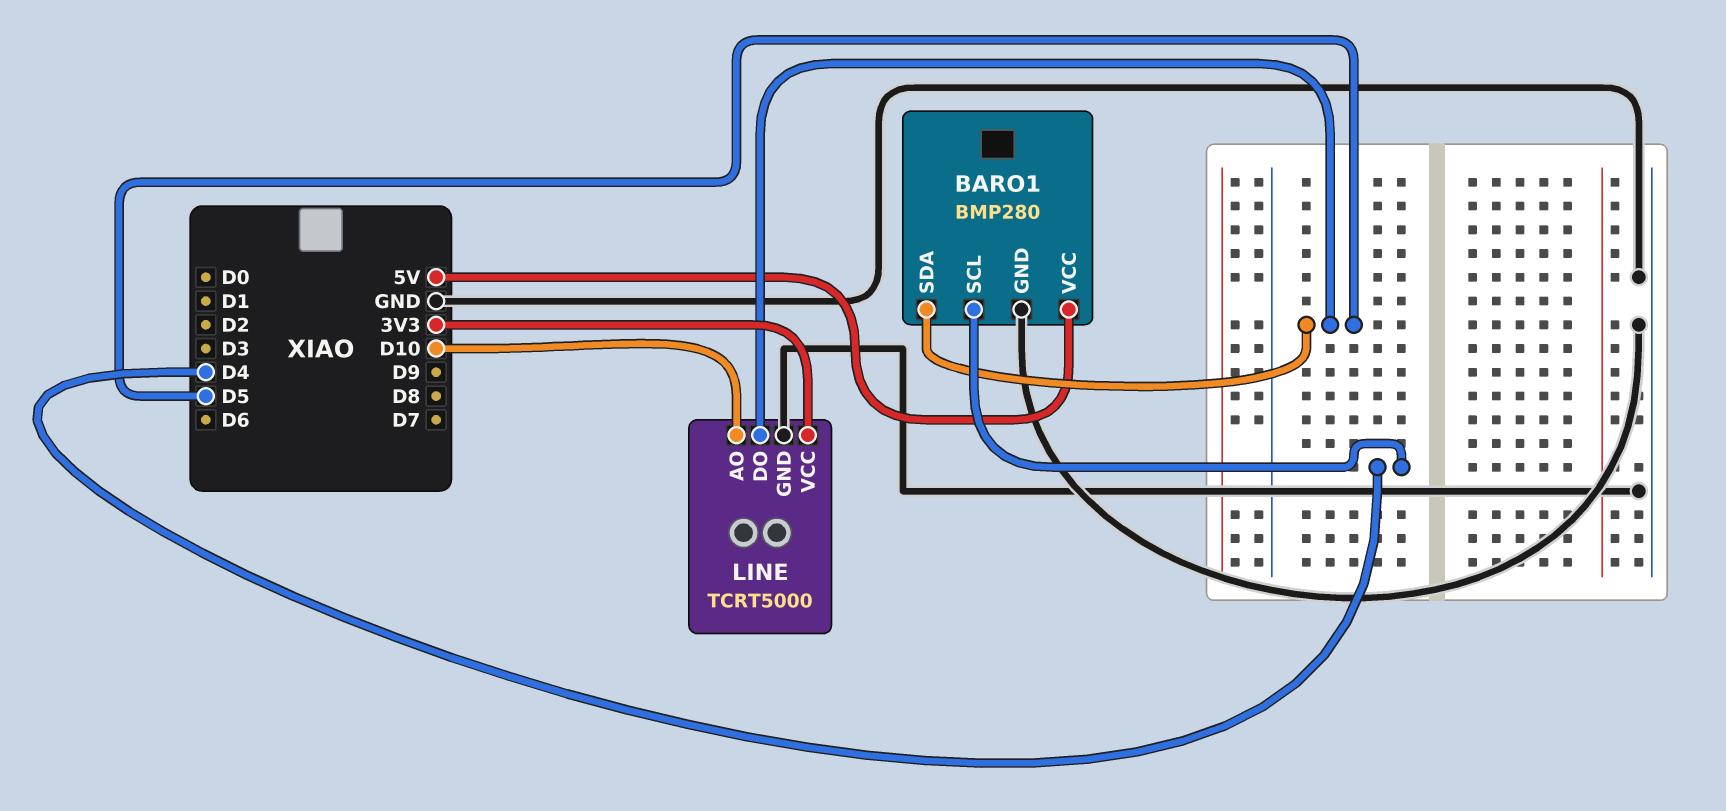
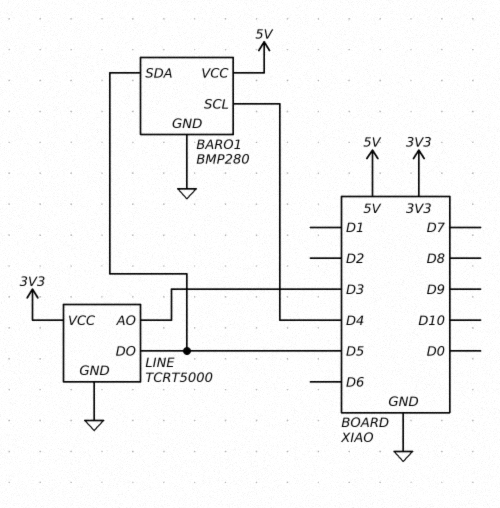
LINE pin AO: D10 -> D3

